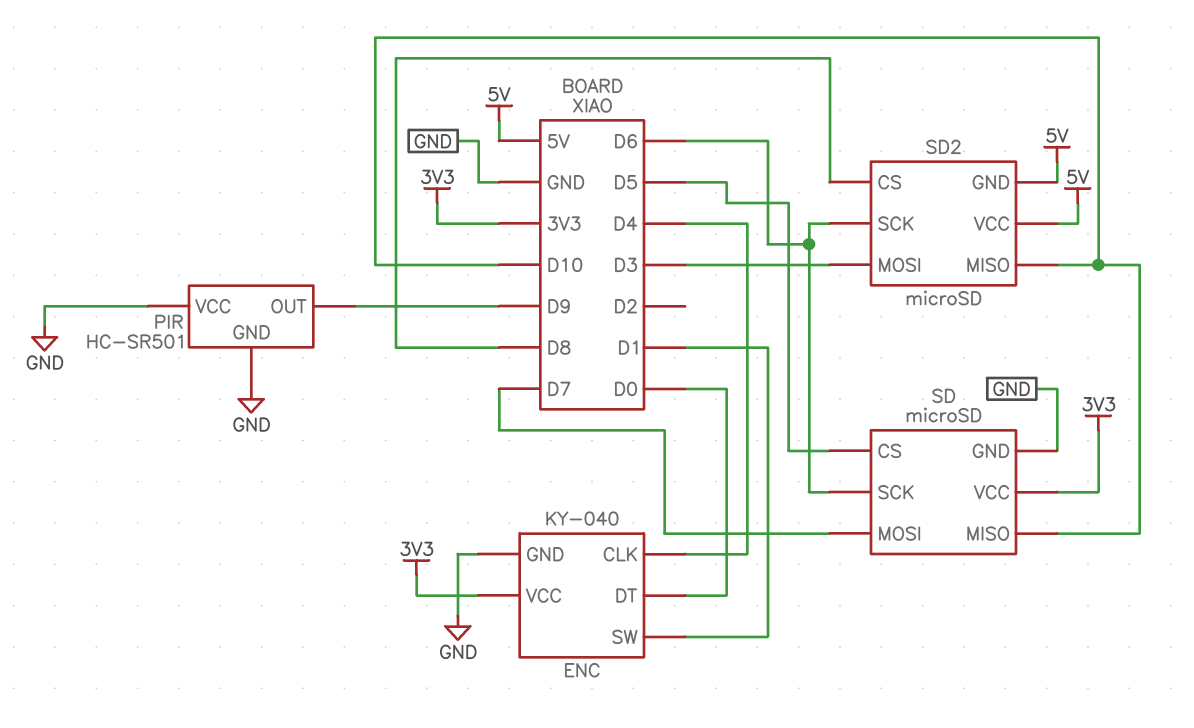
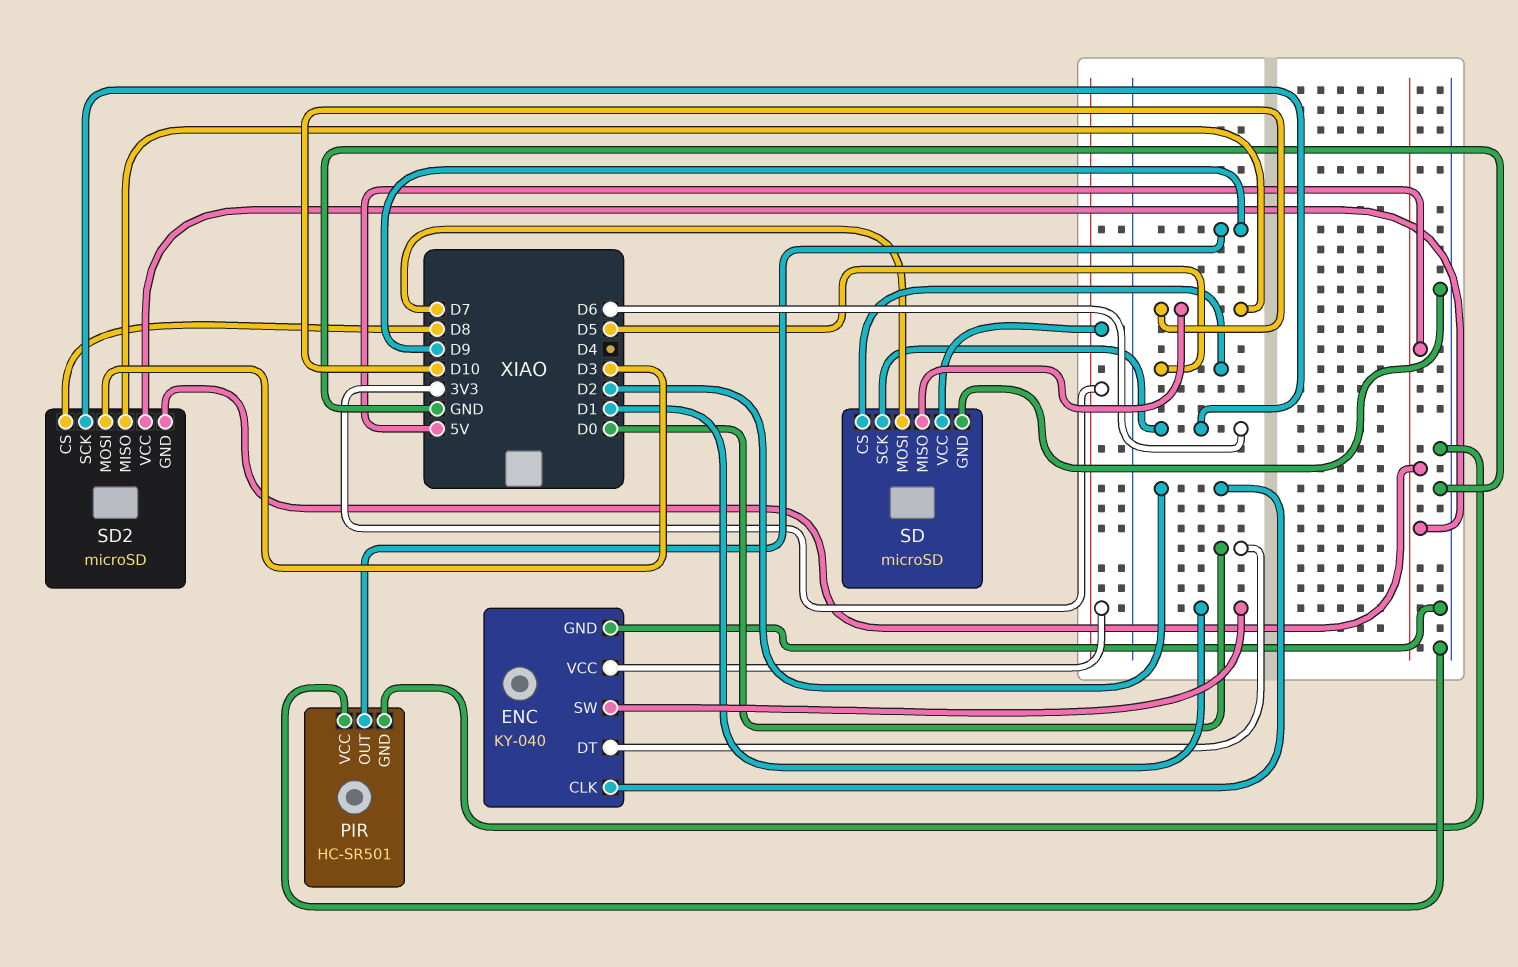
ENC pin CLK: D4 -> D2

